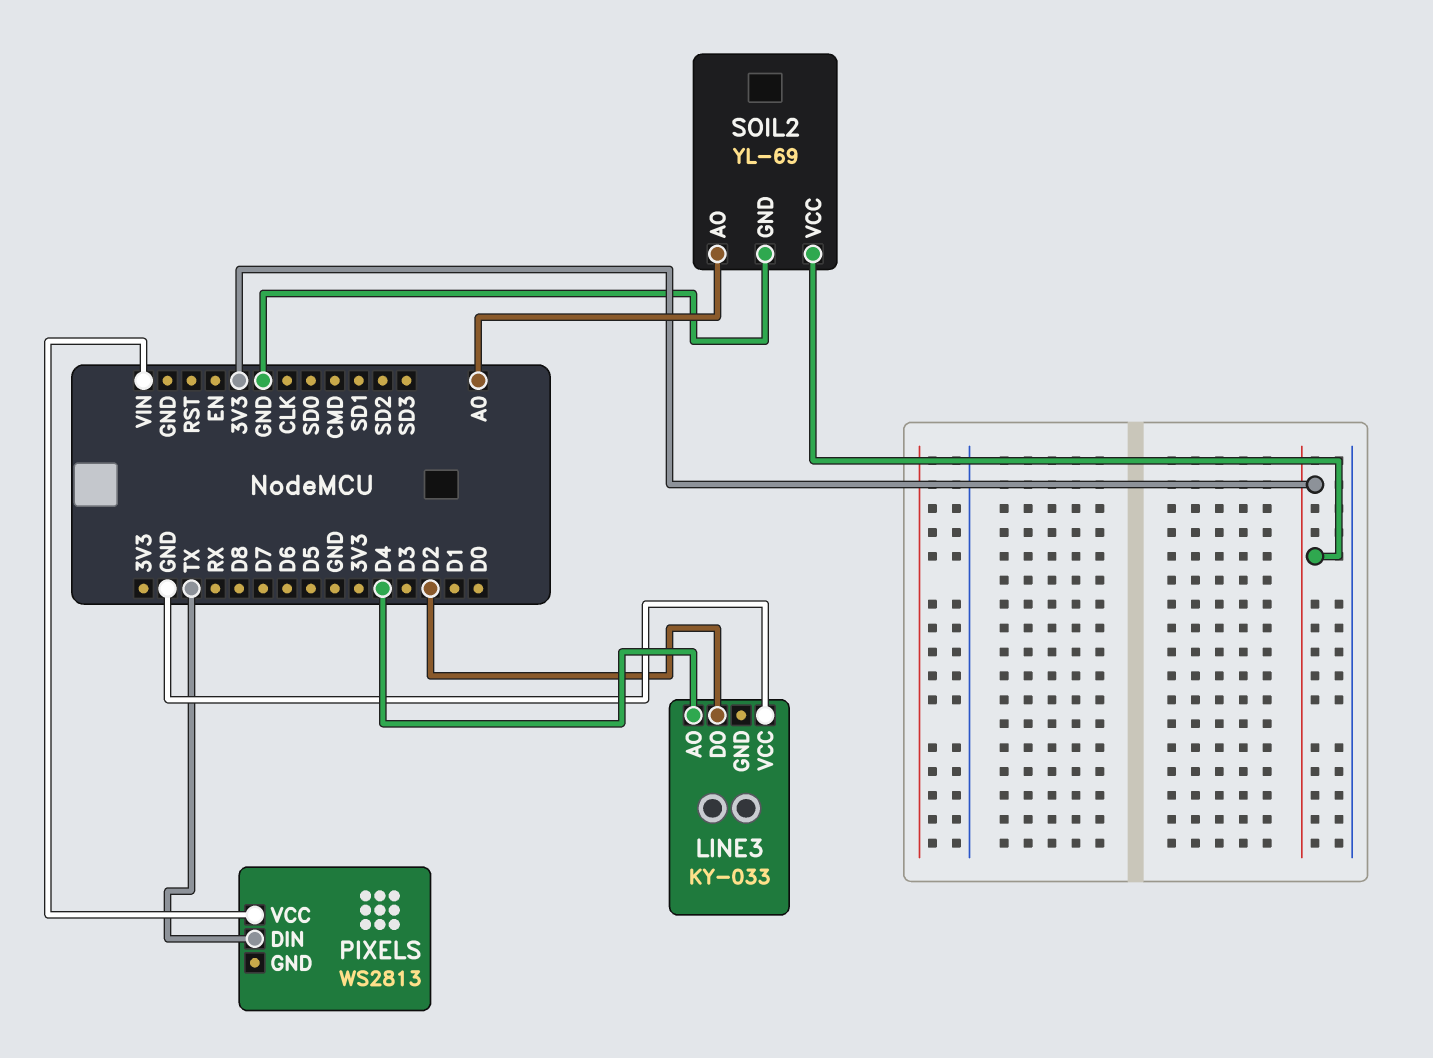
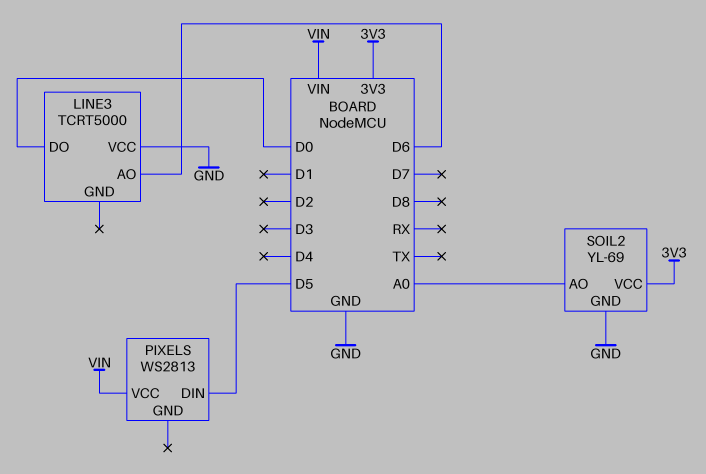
LINE3: KY-033 -> TCRT5000
LINE3 pin AO: D4 -> D6
LINE3 pin DO: D2 -> D0
PIXELS pin DIN: TX -> D5

